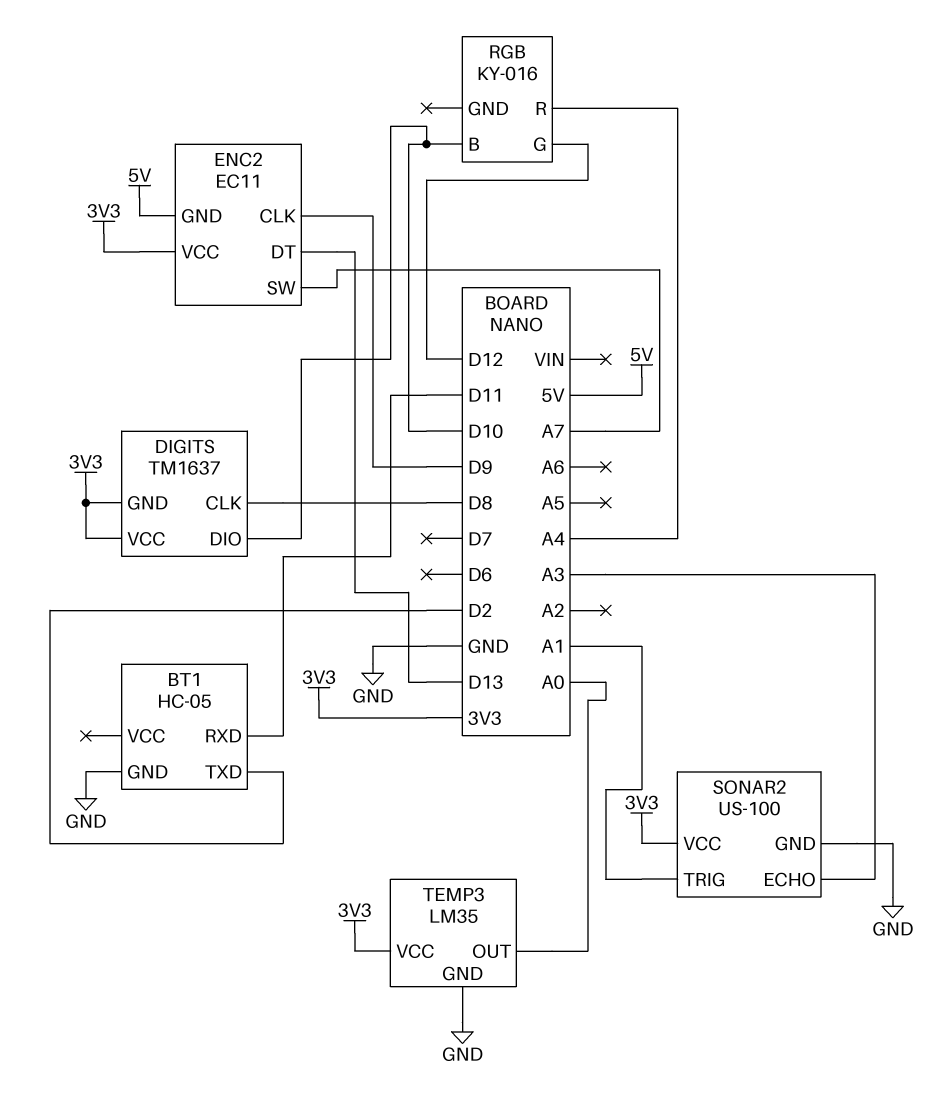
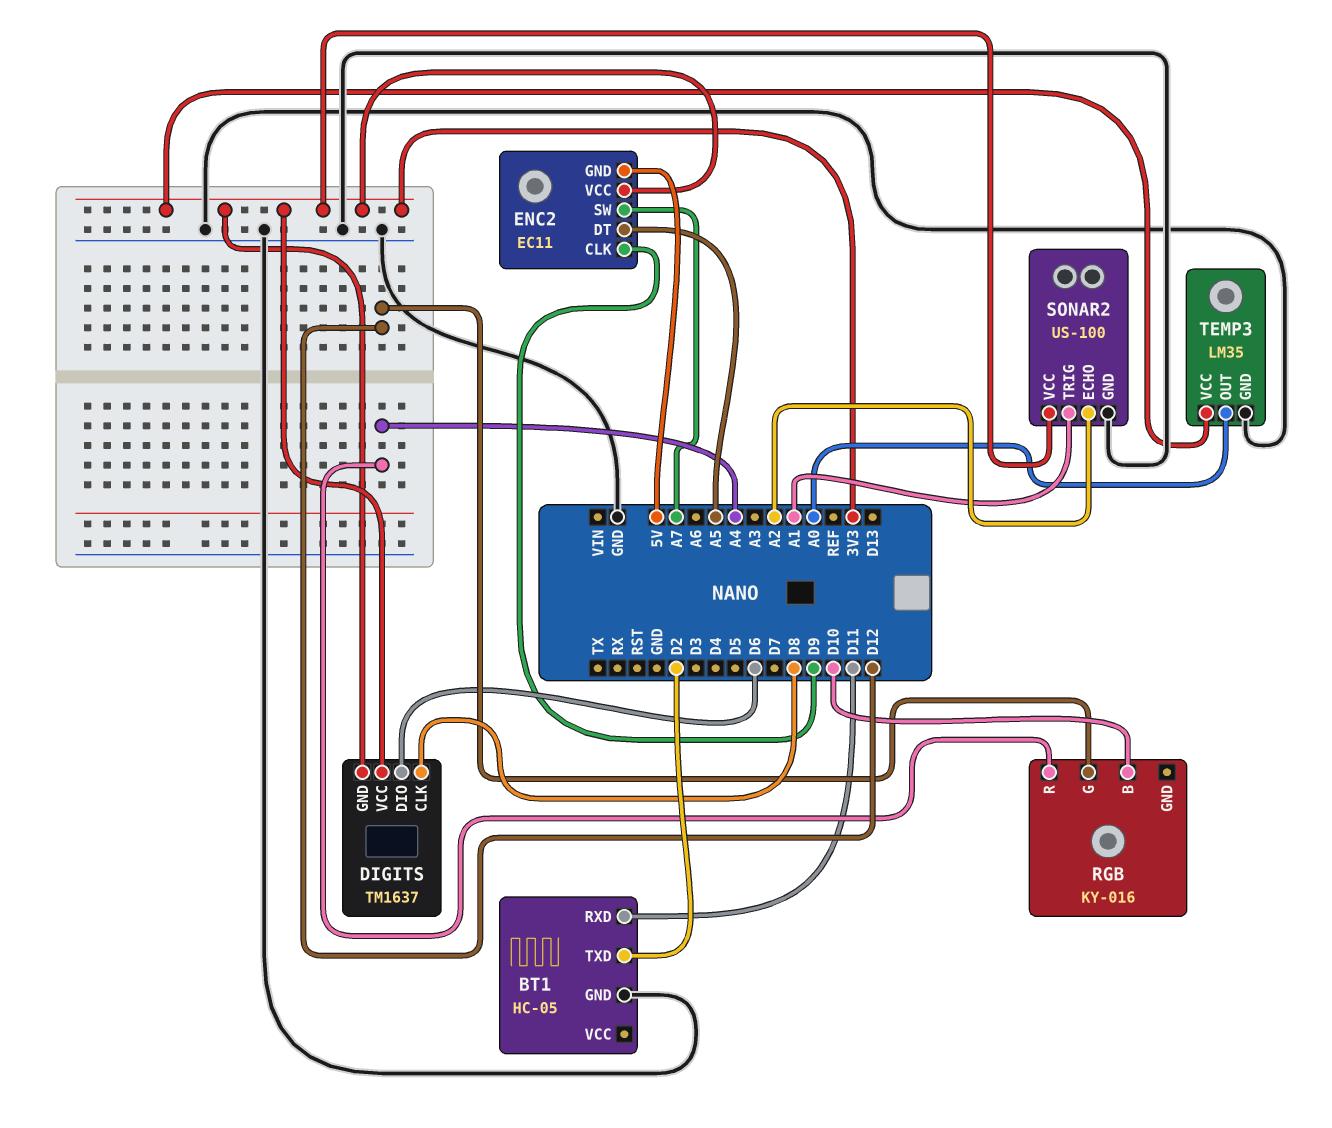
DIGITS pin DIO: D10 -> D6
ENC2 pin DT: D13 -> A5
SONAR2 pin ECHO: A3 -> A2

